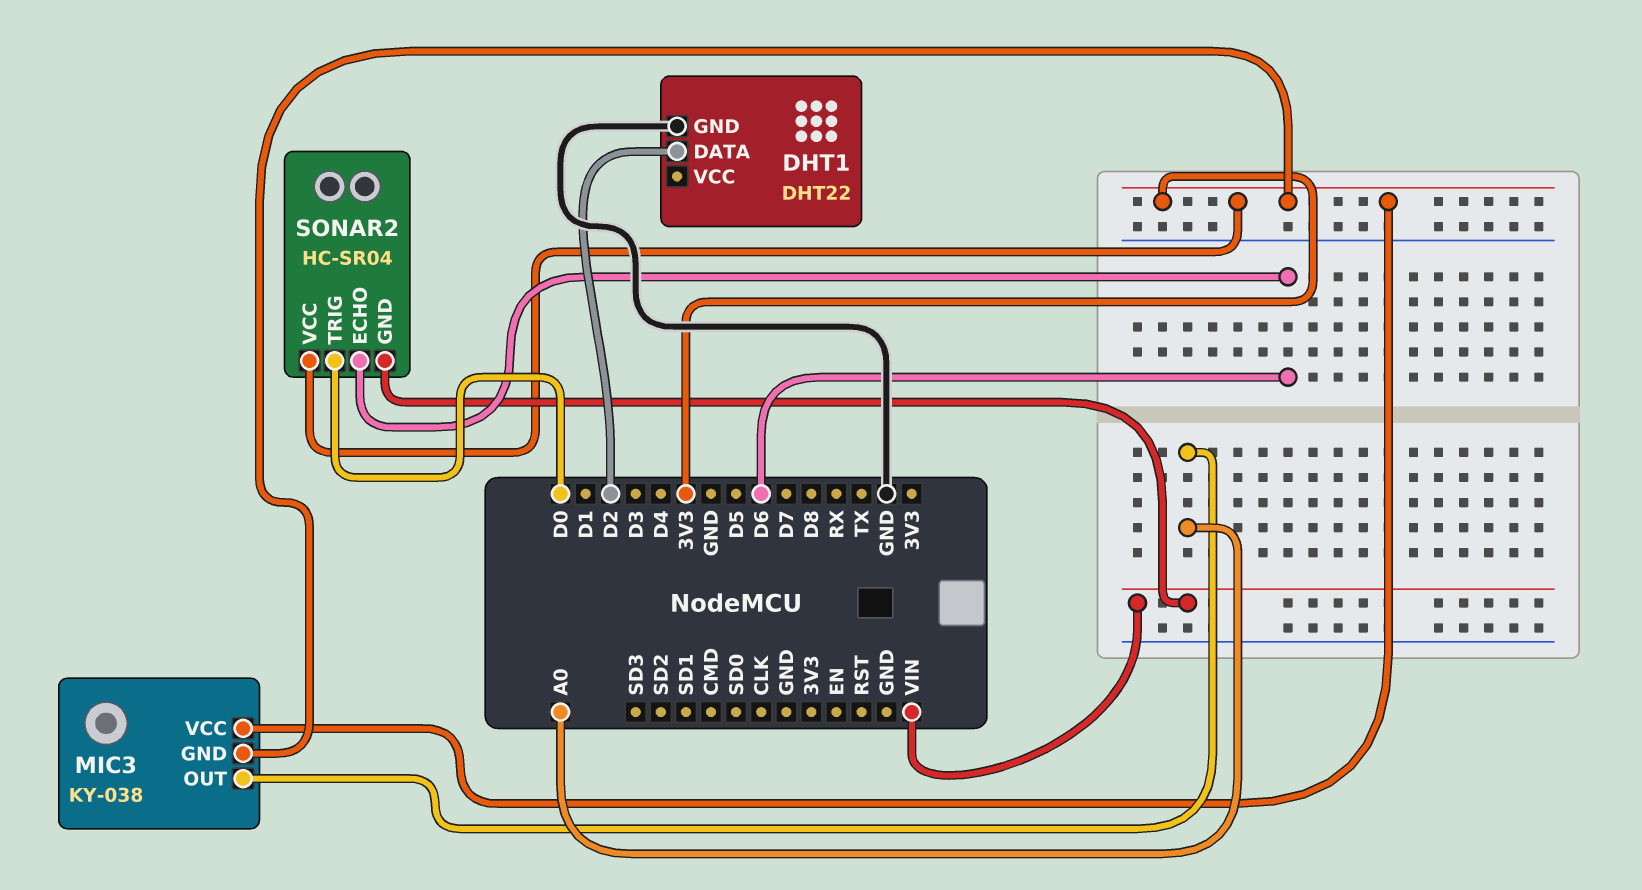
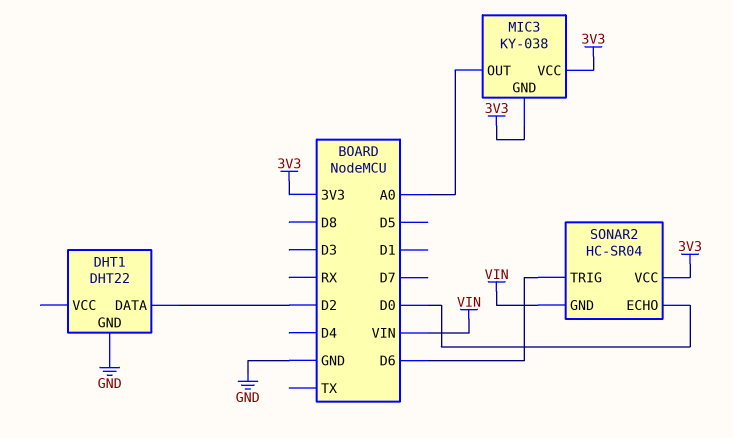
SONAR2 pin ECHO: D6 -> D0
SONAR2 pin TRIG: D0 -> D6

